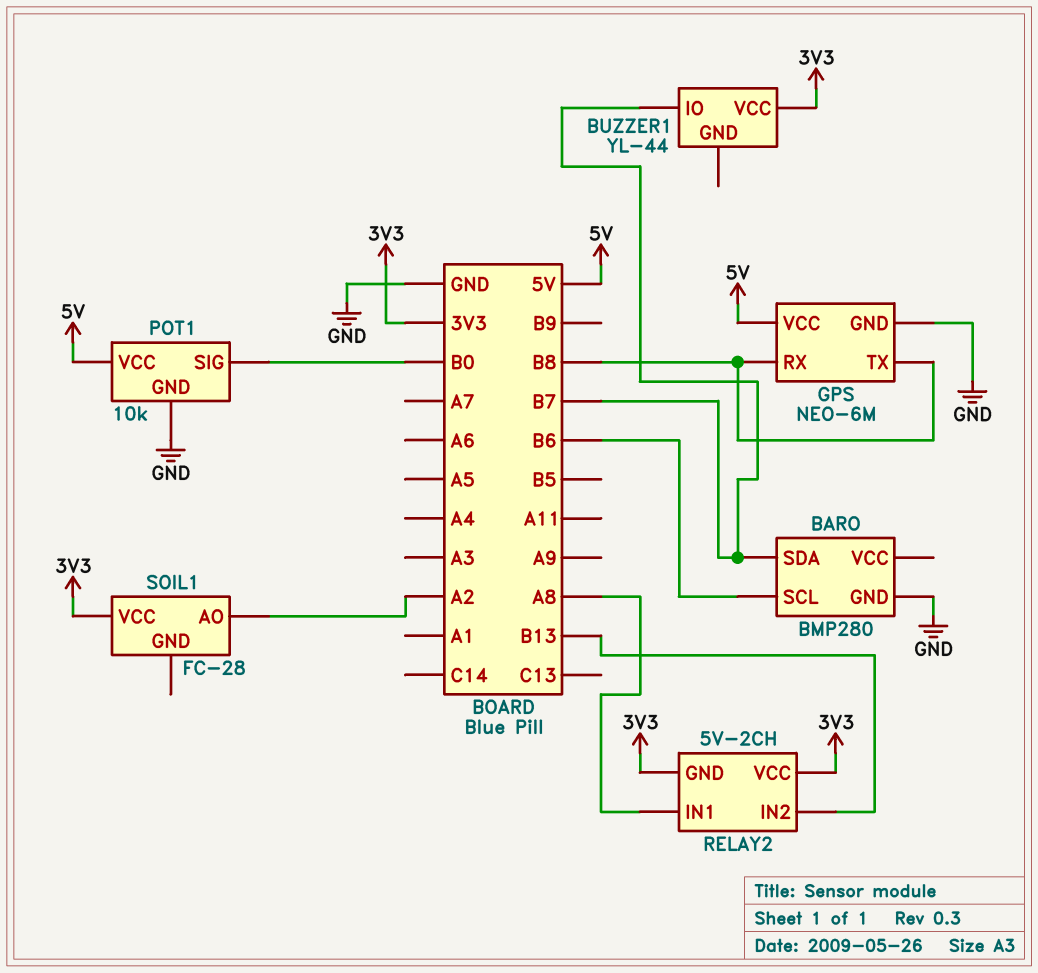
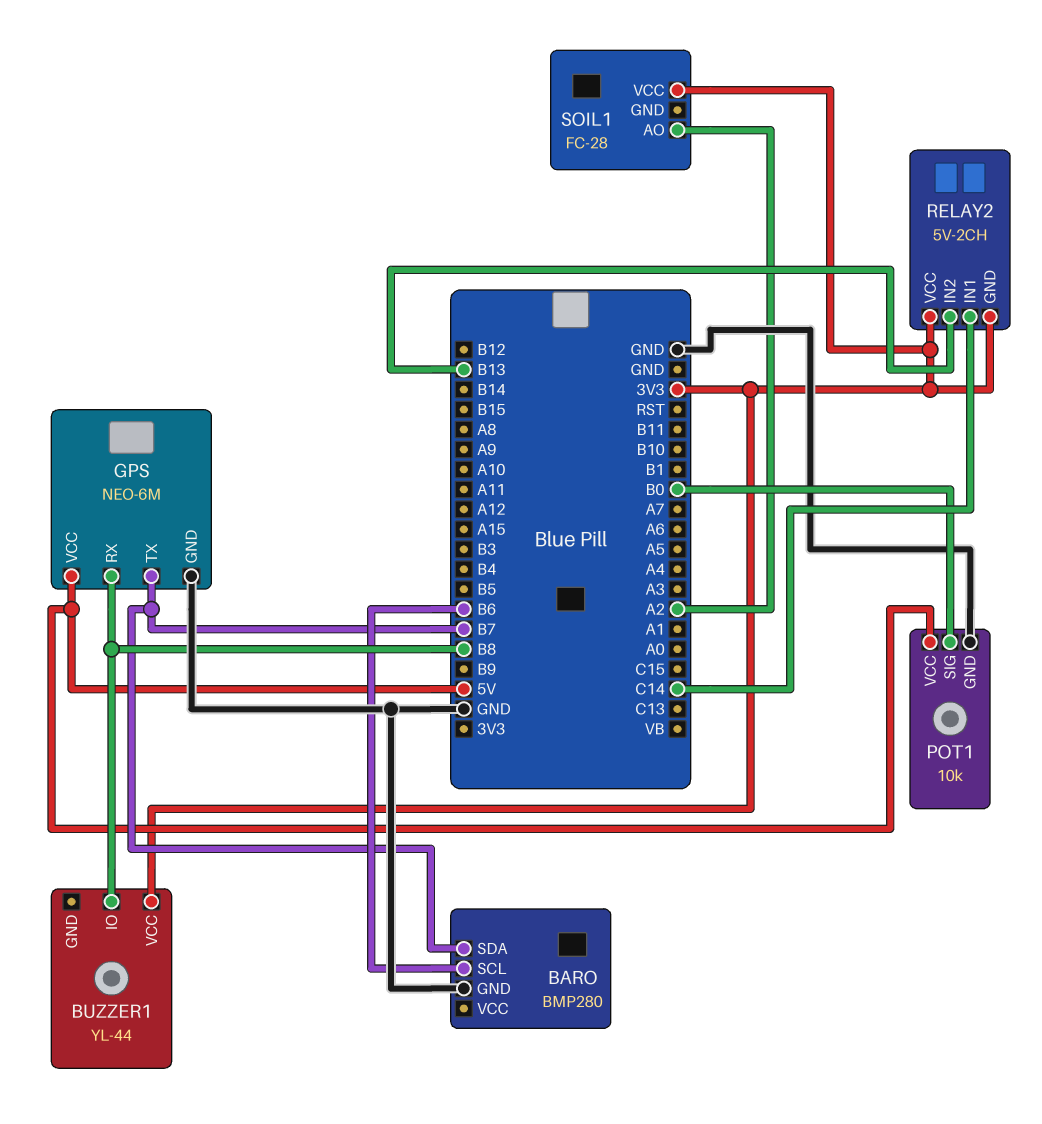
BUZZER1 pin IO: B7 -> B8
GPS pin TX: B8 -> B7
RELAY2 pin IN1: A8 -> C14

